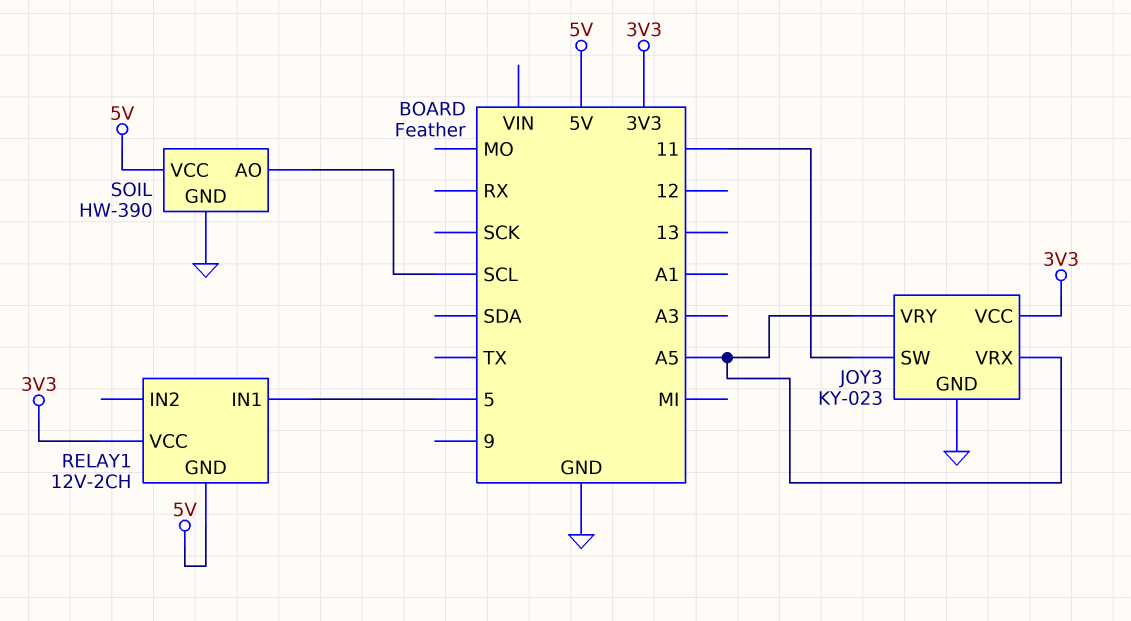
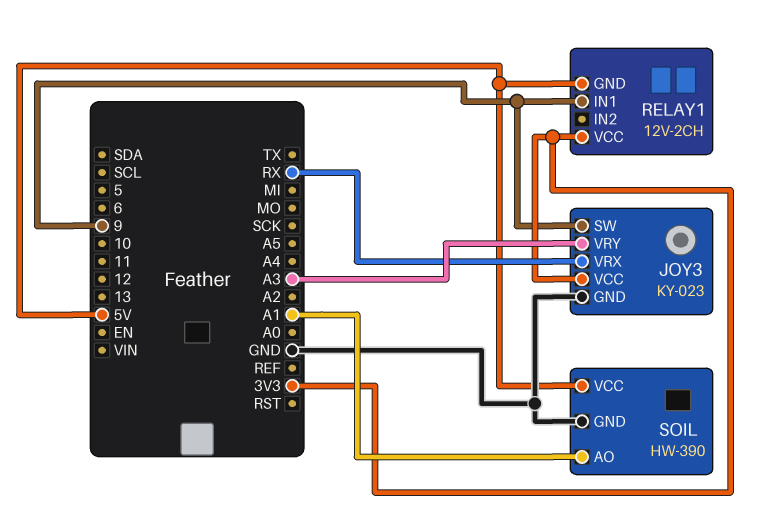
JOY3 pin SW: 11 -> 9
JOY3 pin VRX: A5 -> RX
JOY3 pin VRY: A5 -> A3
RELAY1 pin IN1: 5 -> 9
SOIL pin AO: SCL -> A1

